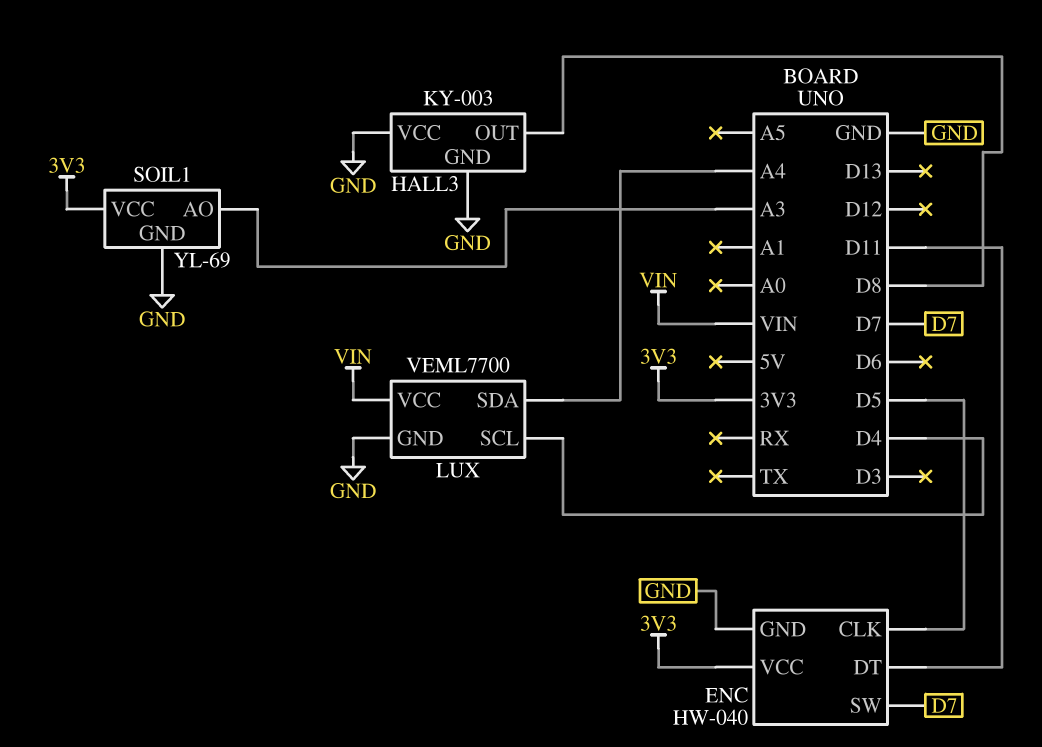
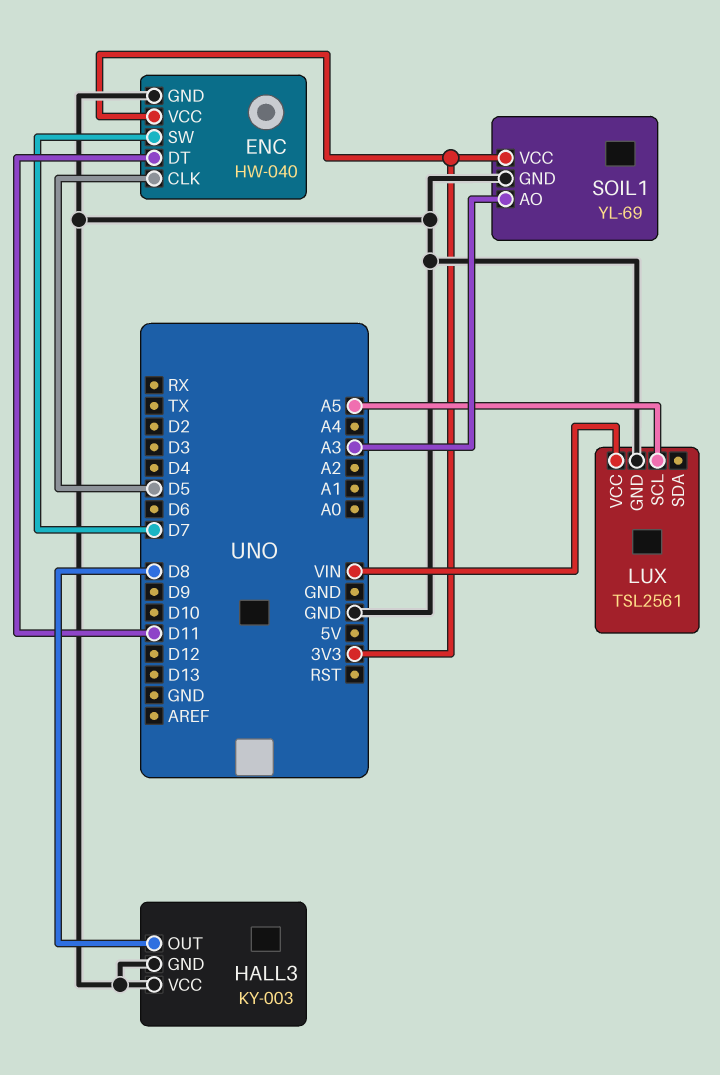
LUX: VEML7700 -> TSL2561
LUX pin SCL: D4 -> A5
LUX pin SDA: A4 -> none

